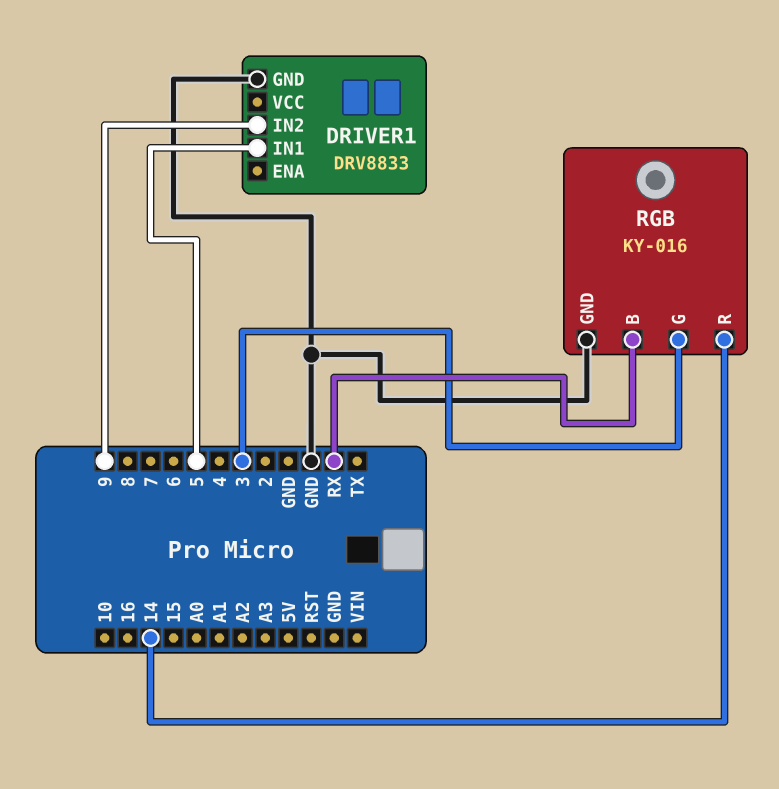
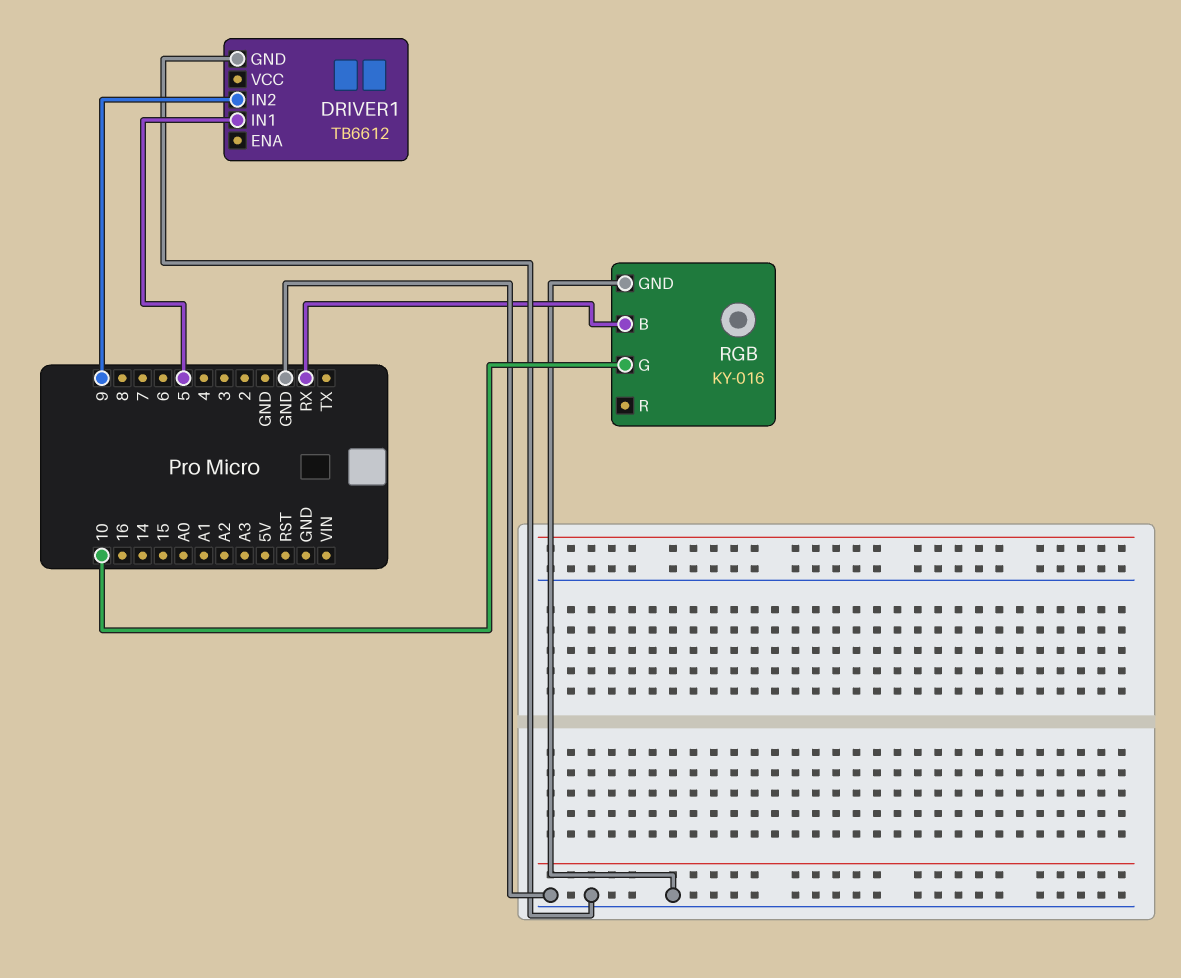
DRIVER1: DRV8833 -> TB6612
RGB pin G: 3 -> 10
RGB pin R: 14 -> none

